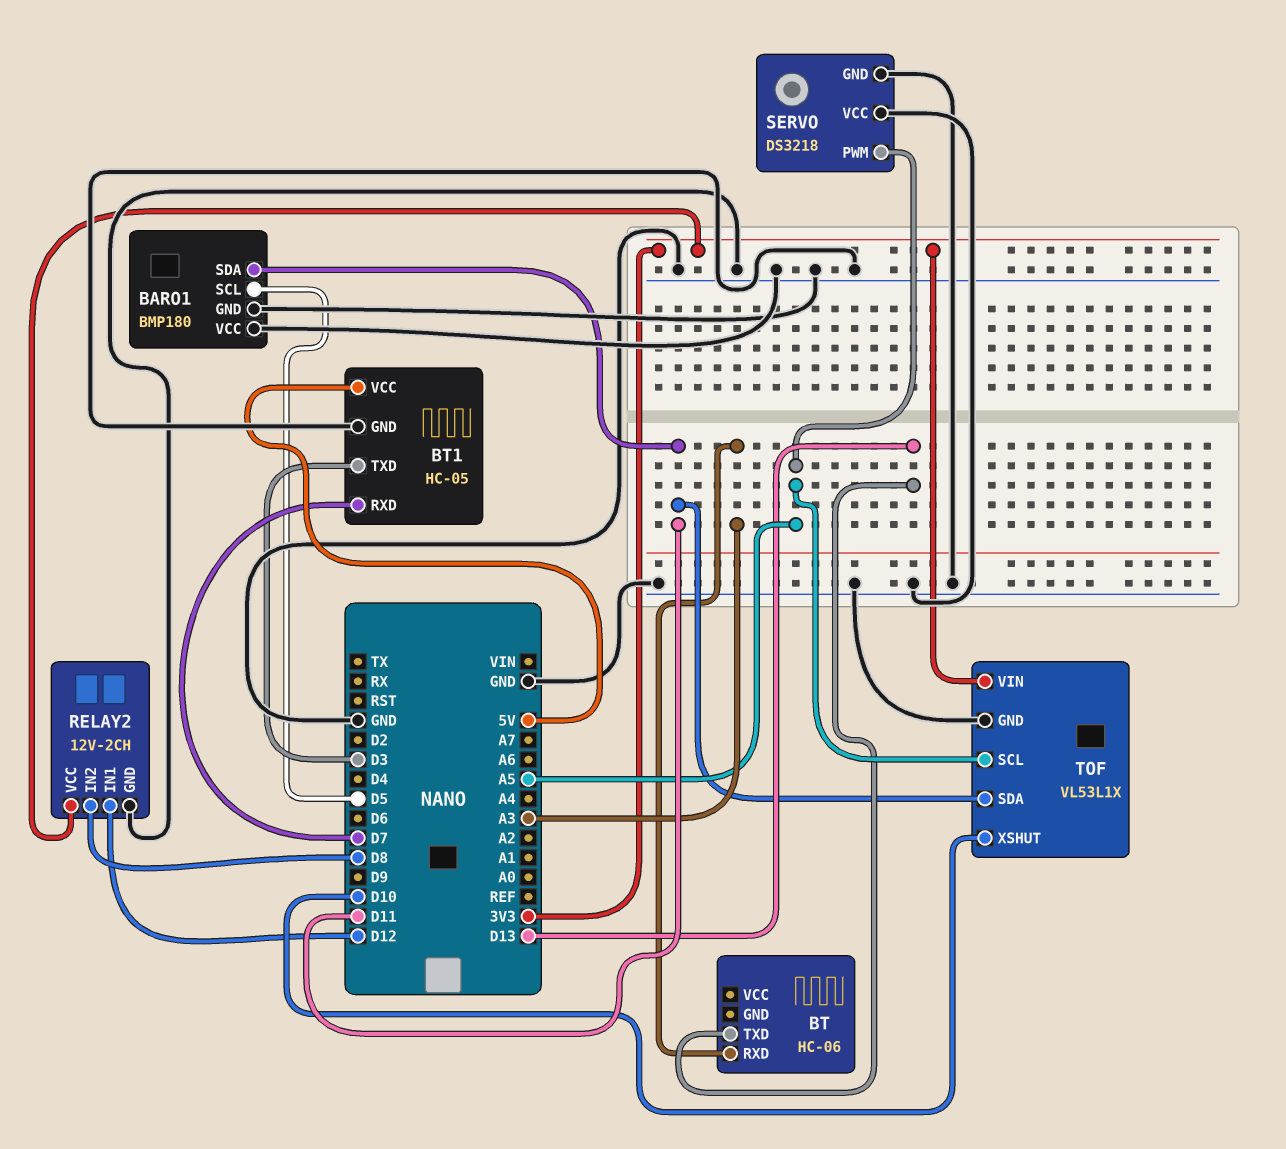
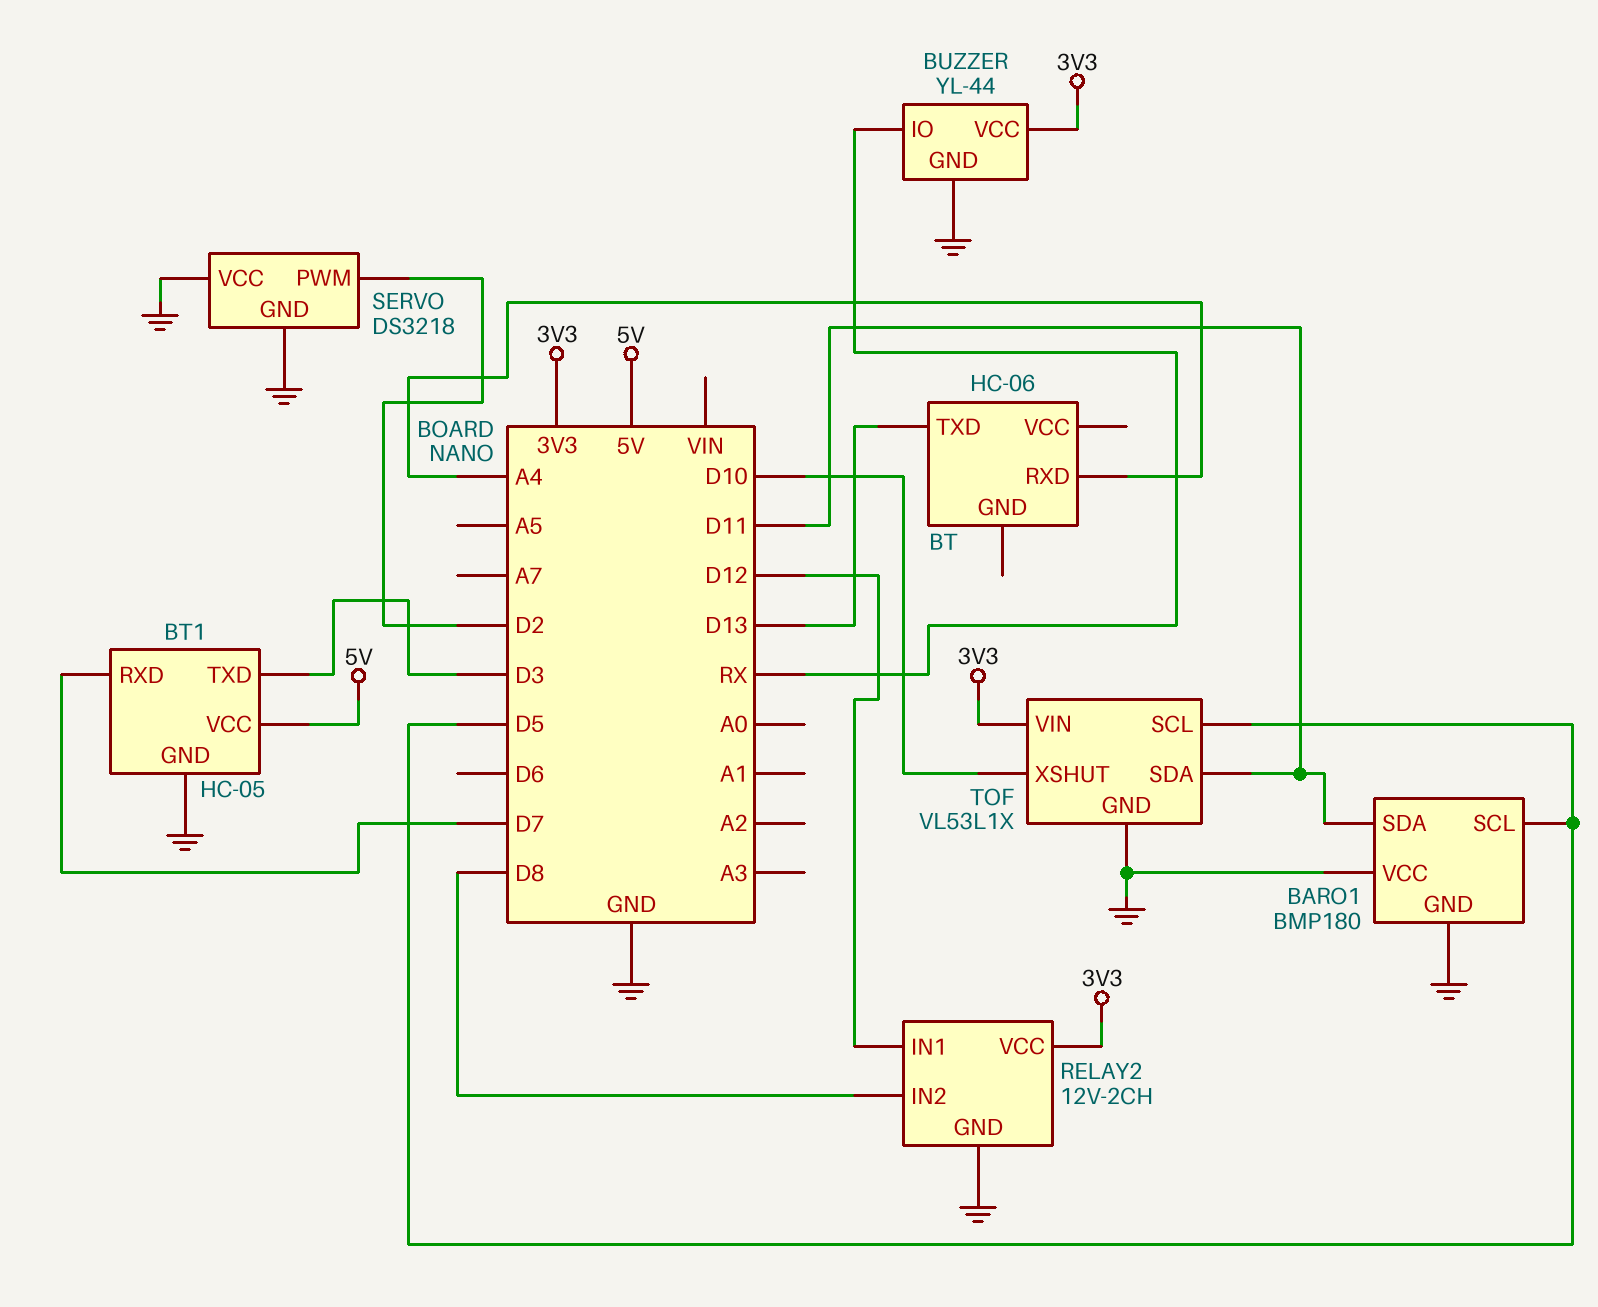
BT pin RXD: A3 -> A4
BUZZER: none -> YL-44
BUZZER pin GND: none -> GND
BUZZER pin IO: none -> RX
BUZZER pin VCC: none -> 3V3
SERVO pin PWM: A5 -> D2
TOF pin SCL: A5 -> D5

